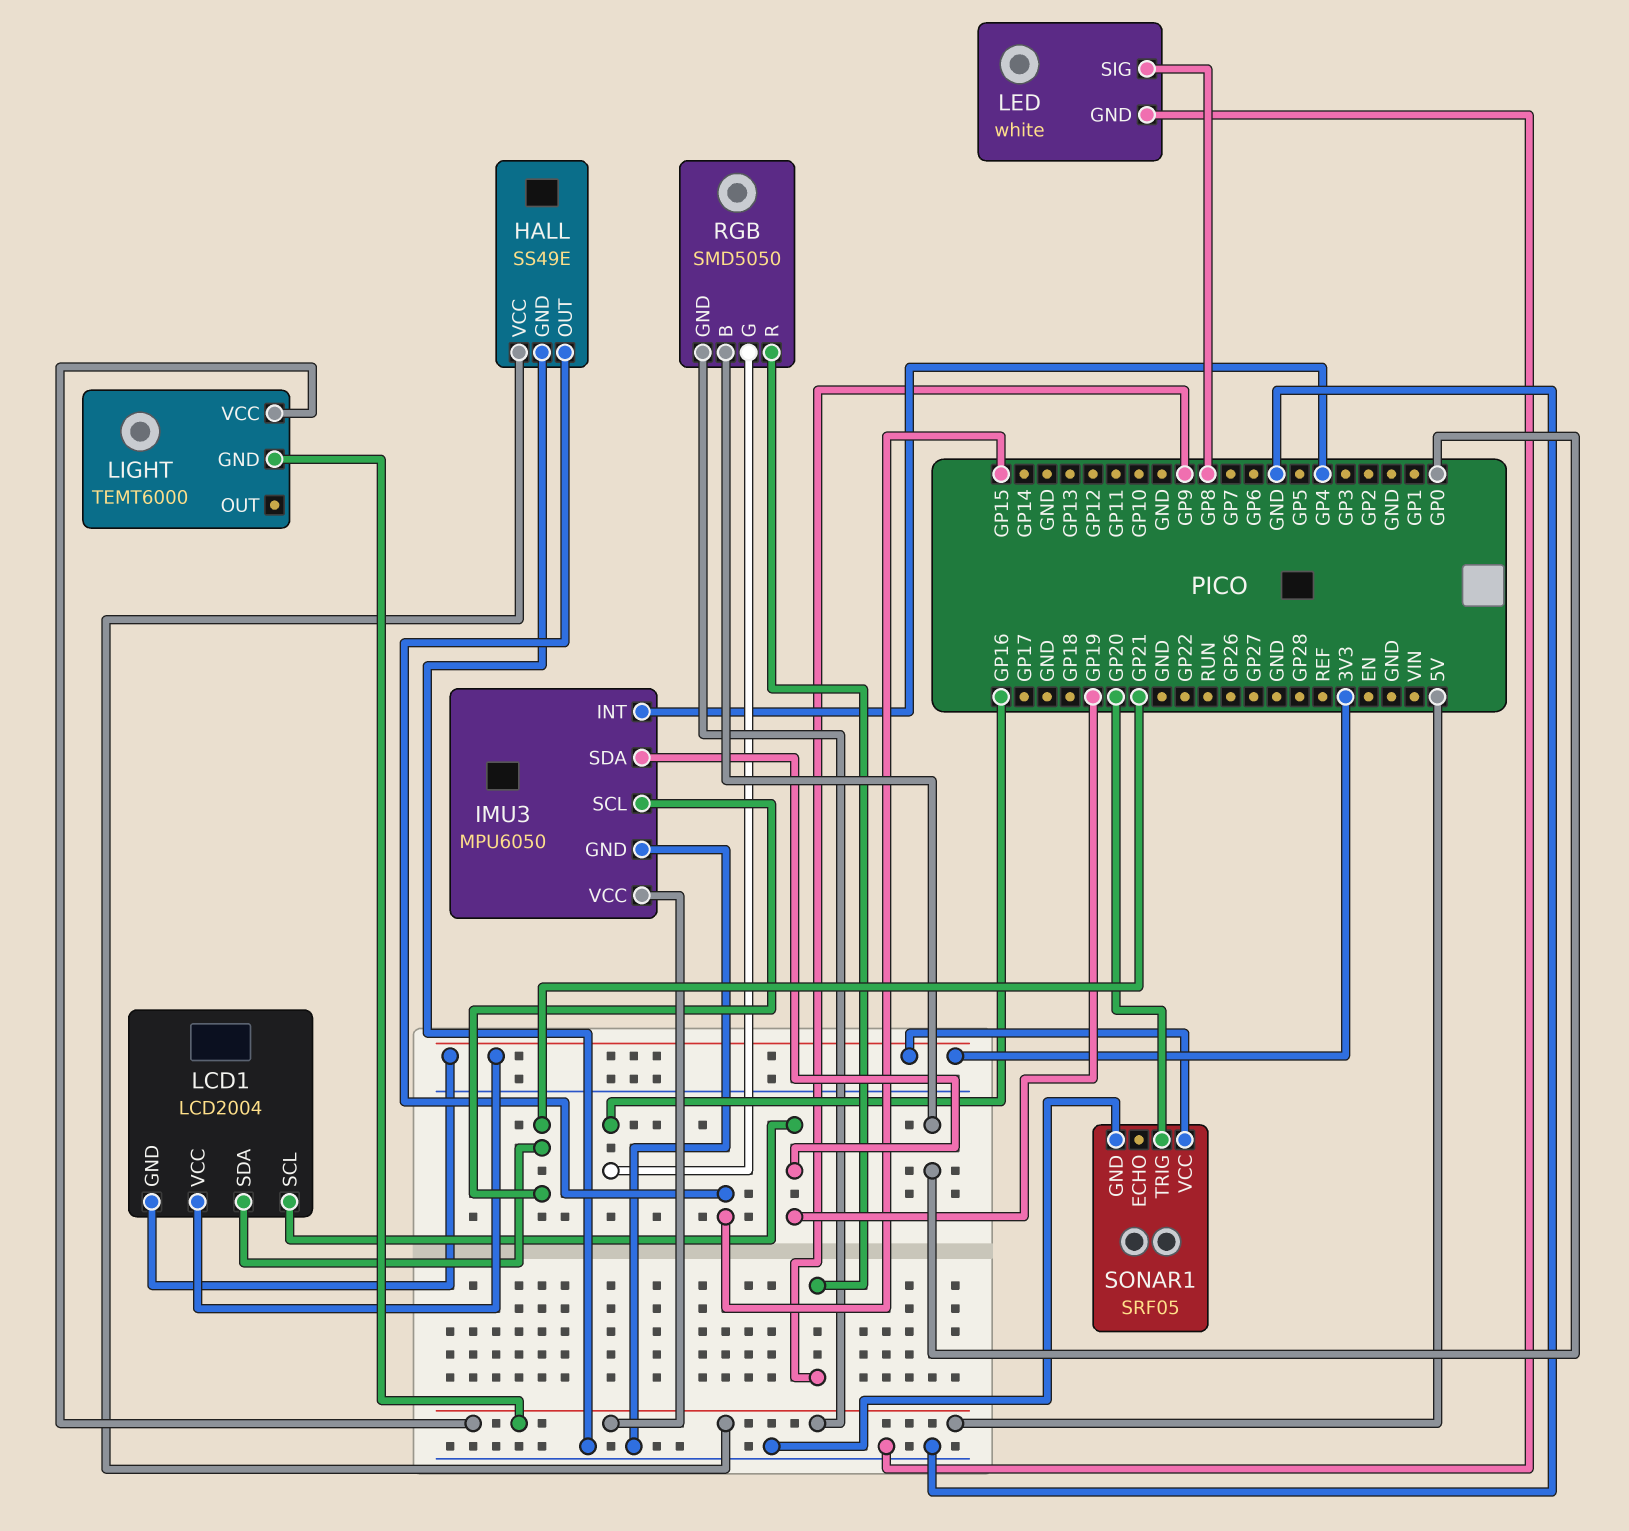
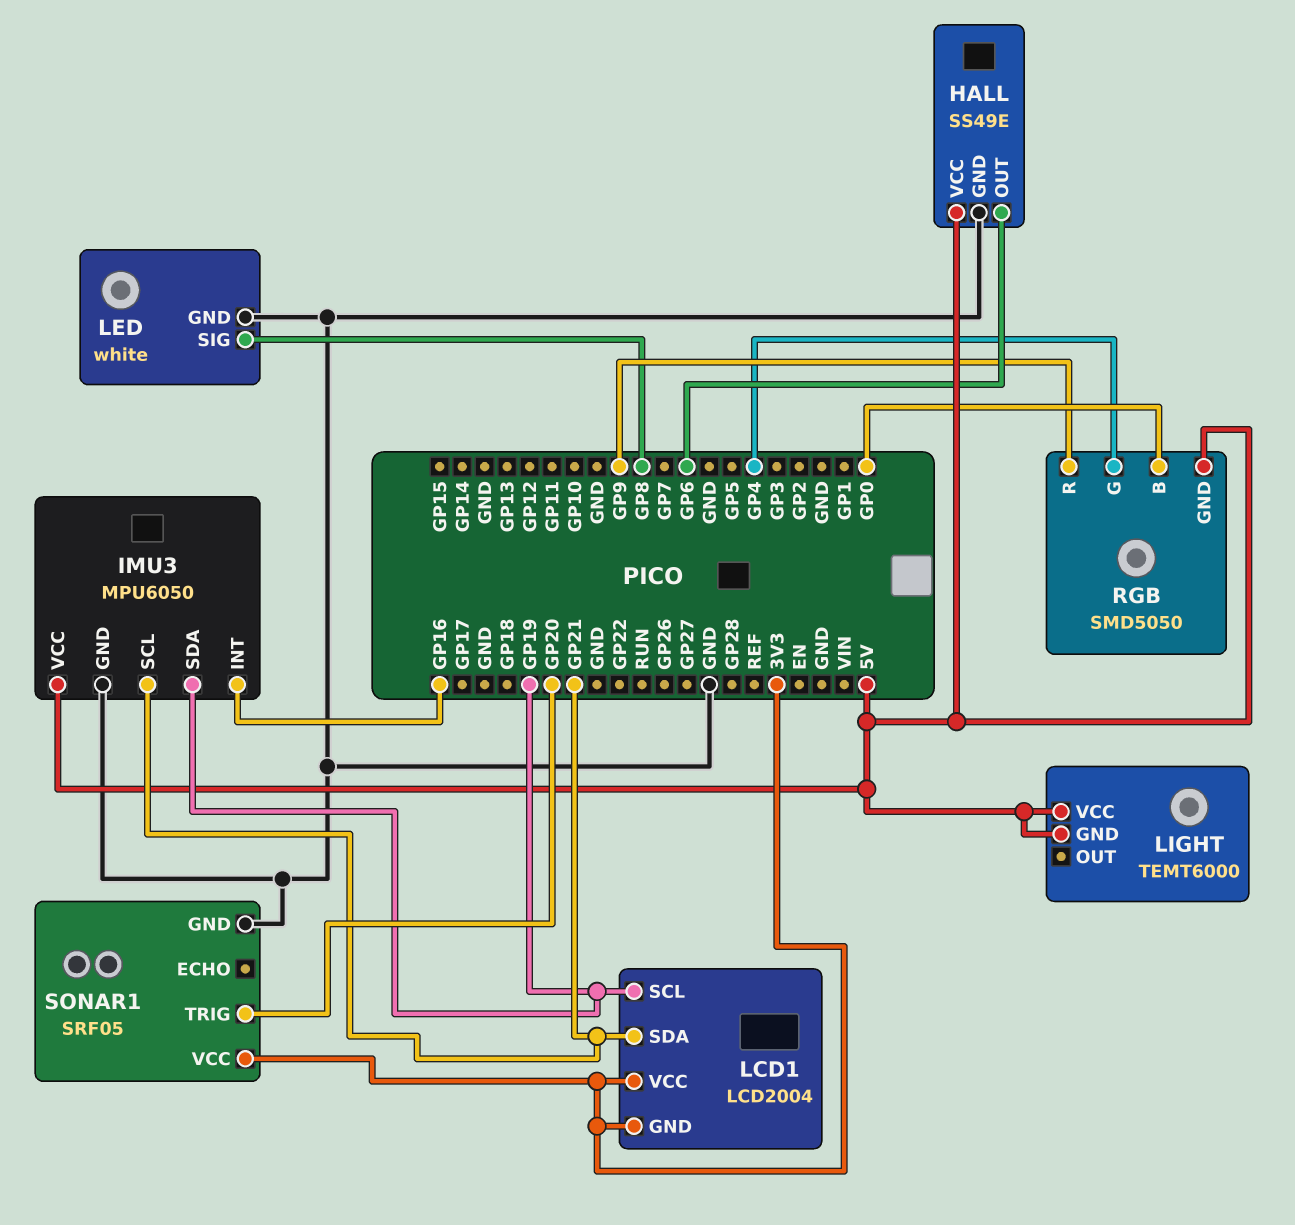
HALL pin OUT: GP15 -> GP6
IMU3 pin INT: GP4 -> GP16
RGB pin G: GP16 -> GP4

